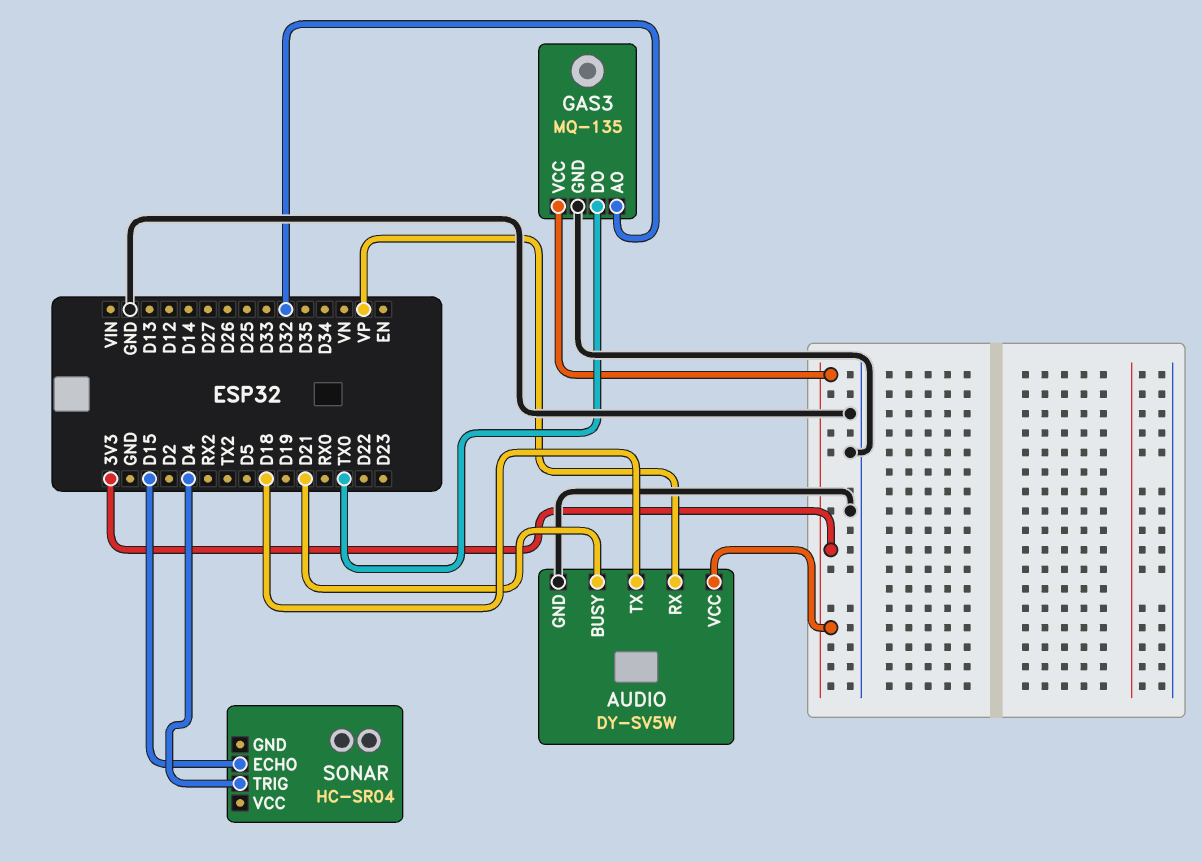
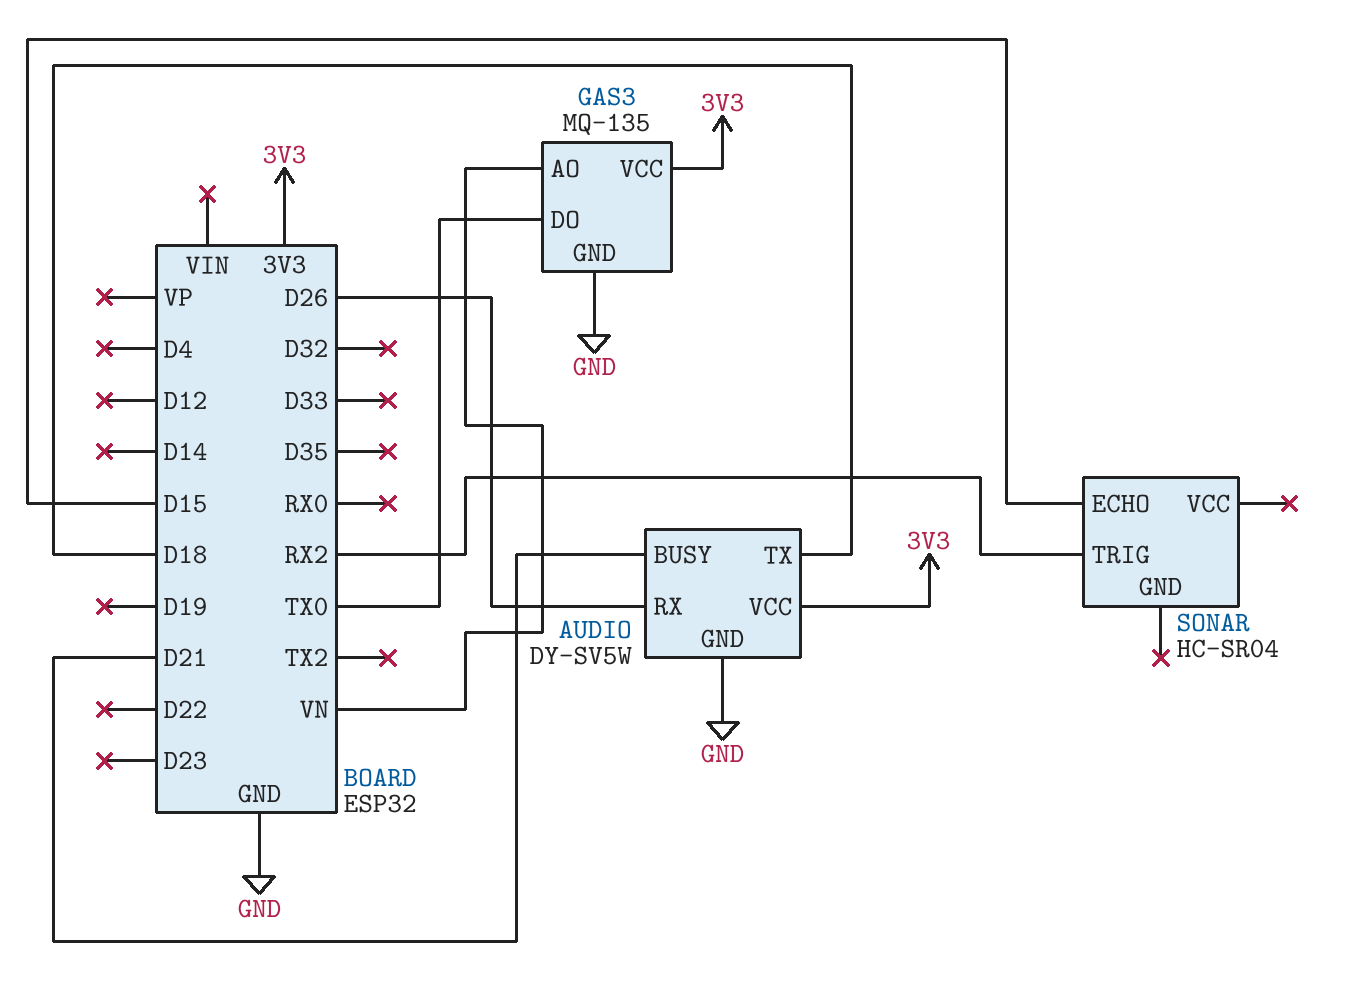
AUDIO pin RX: VP -> D26
GAS3 pin AO: D32 -> VN
SONAR pin TRIG: D4 -> RX2

